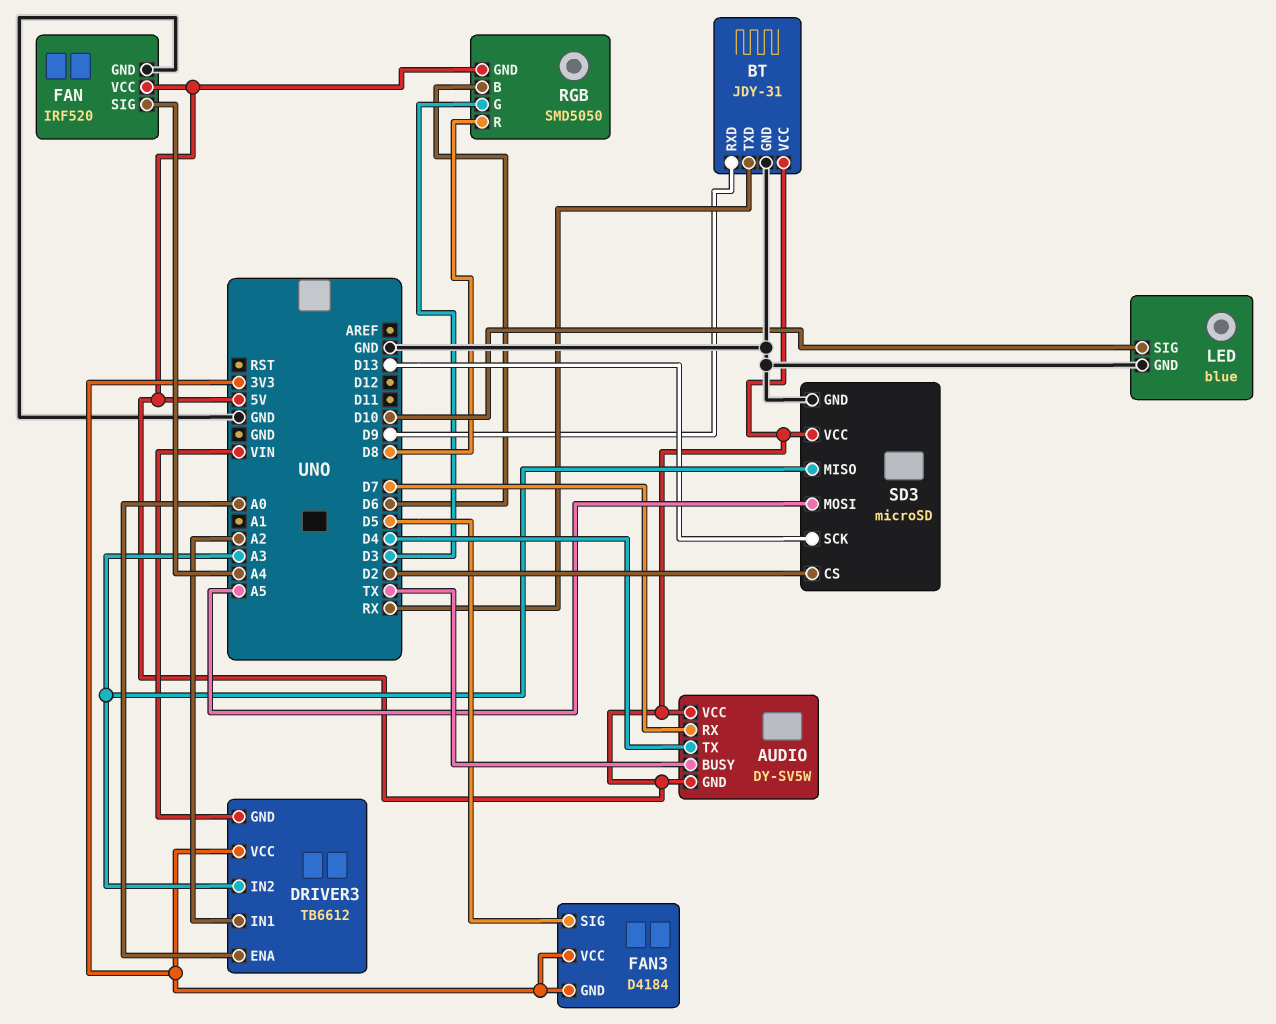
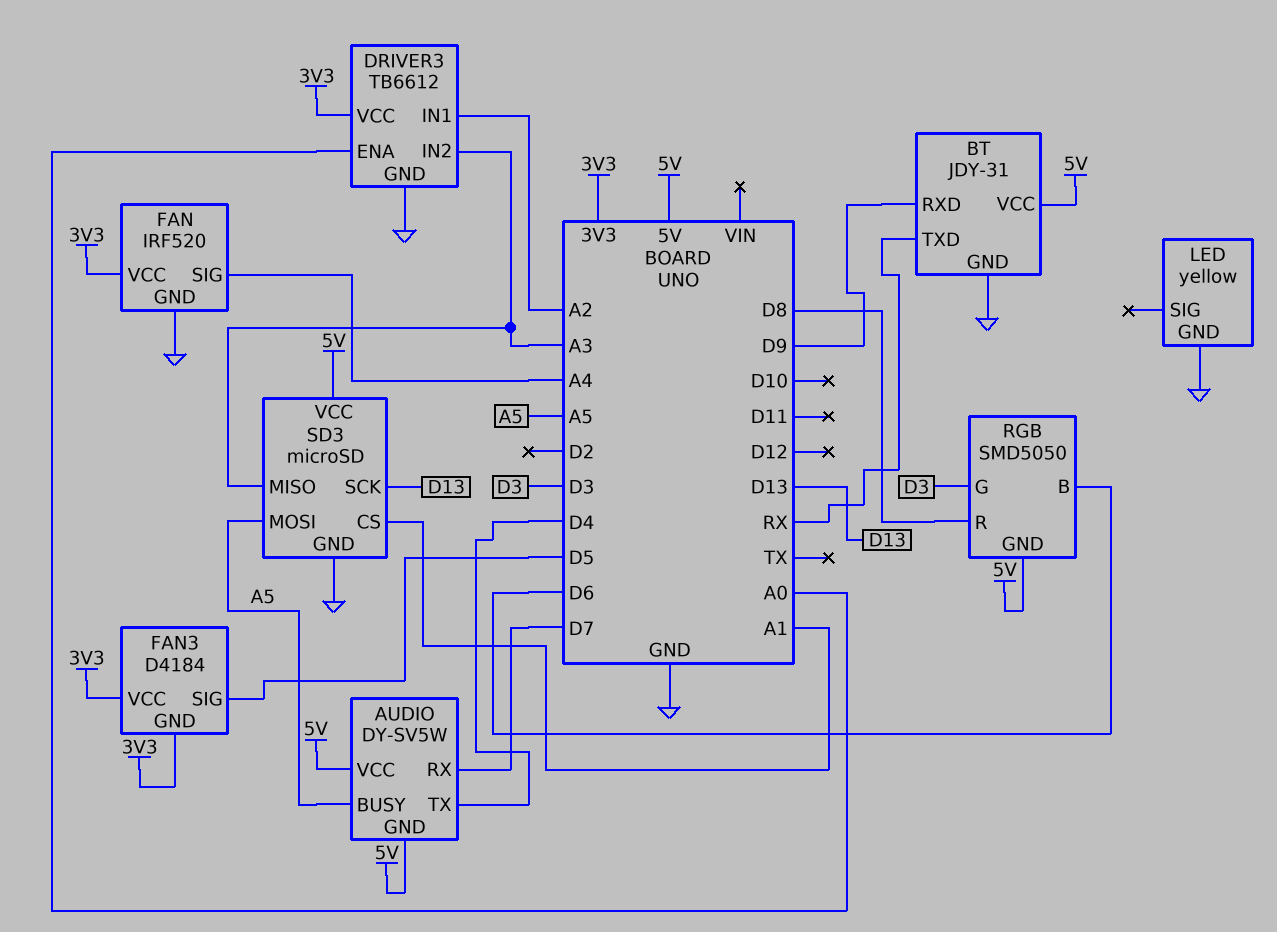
AUDIO pin BUSY: TX -> A5
DRIVER3 pin GND: VIN -> GND
FAN pin VCC: 5V -> 3V3
LED: blue -> yellow
LED pin SIG: D10 -> none
SD3 pin CS: D2 -> A1

